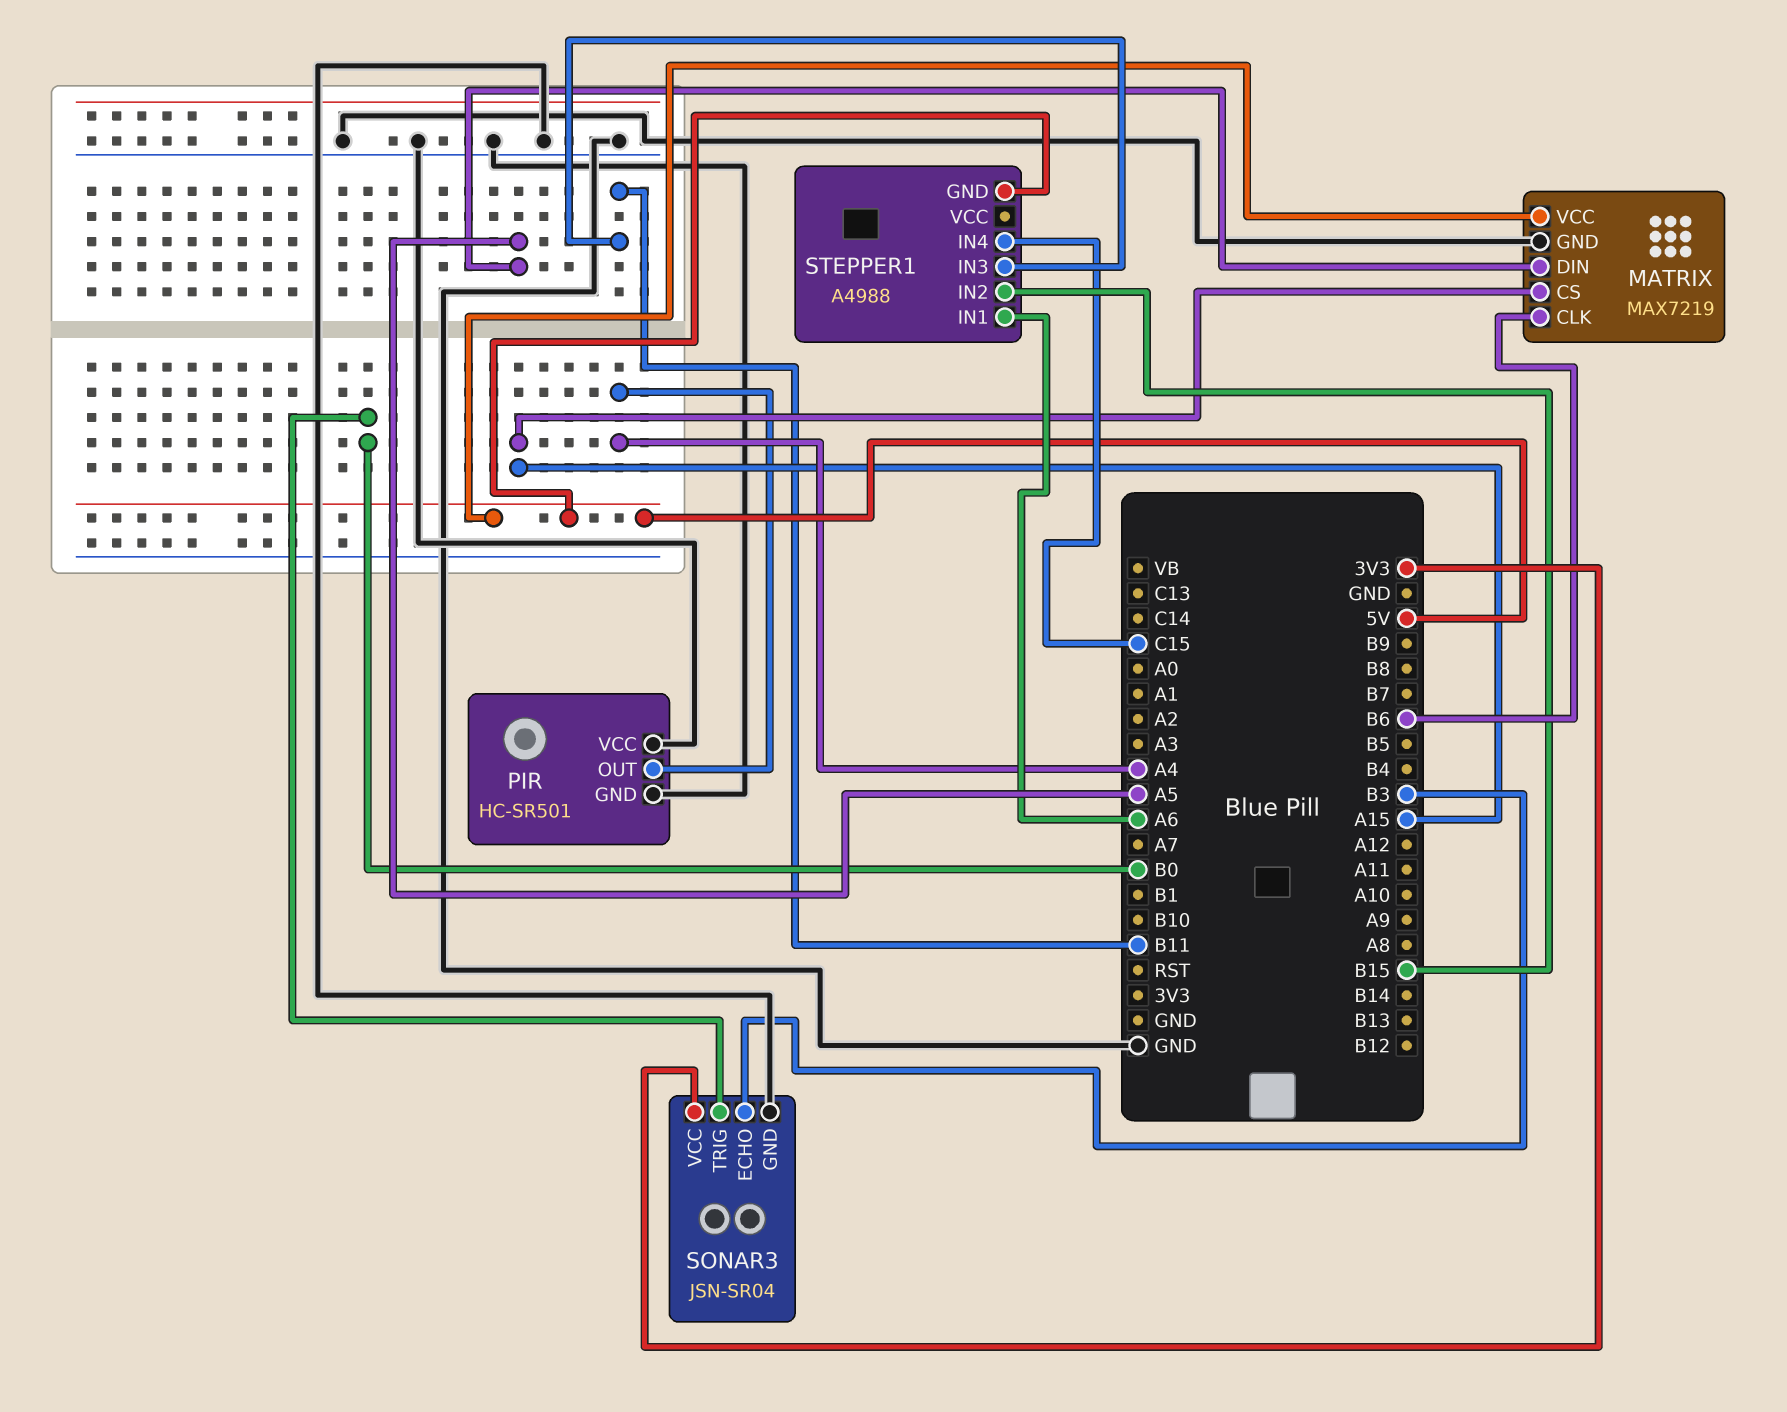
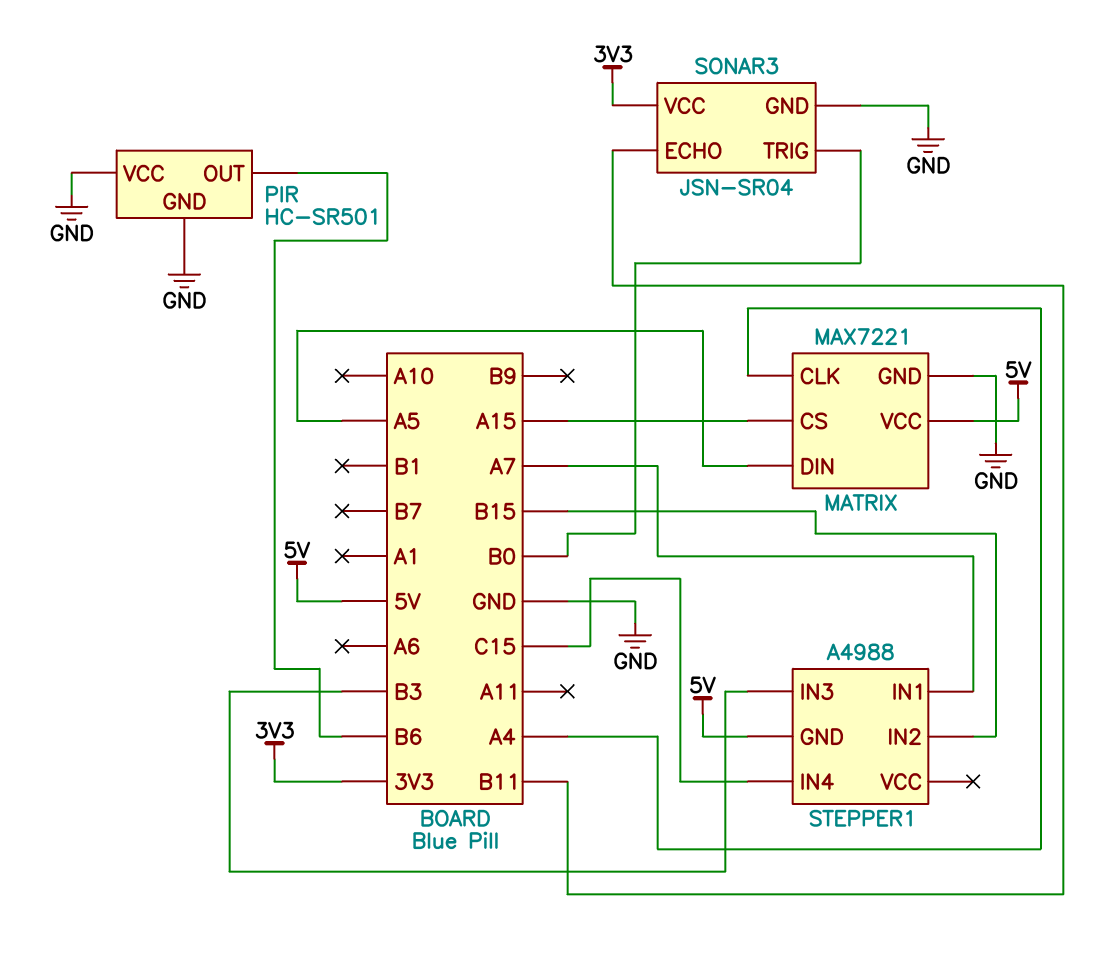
MATRIX: MAX7219 -> MAX7221
MATRIX pin CLK: B6 -> A4
PIR pin OUT: A4 -> B6
SONAR3 pin ECHO: B3 -> B11
STEPPER1 pin IN1: A6 -> A7
STEPPER1 pin IN3: B11 -> B3

